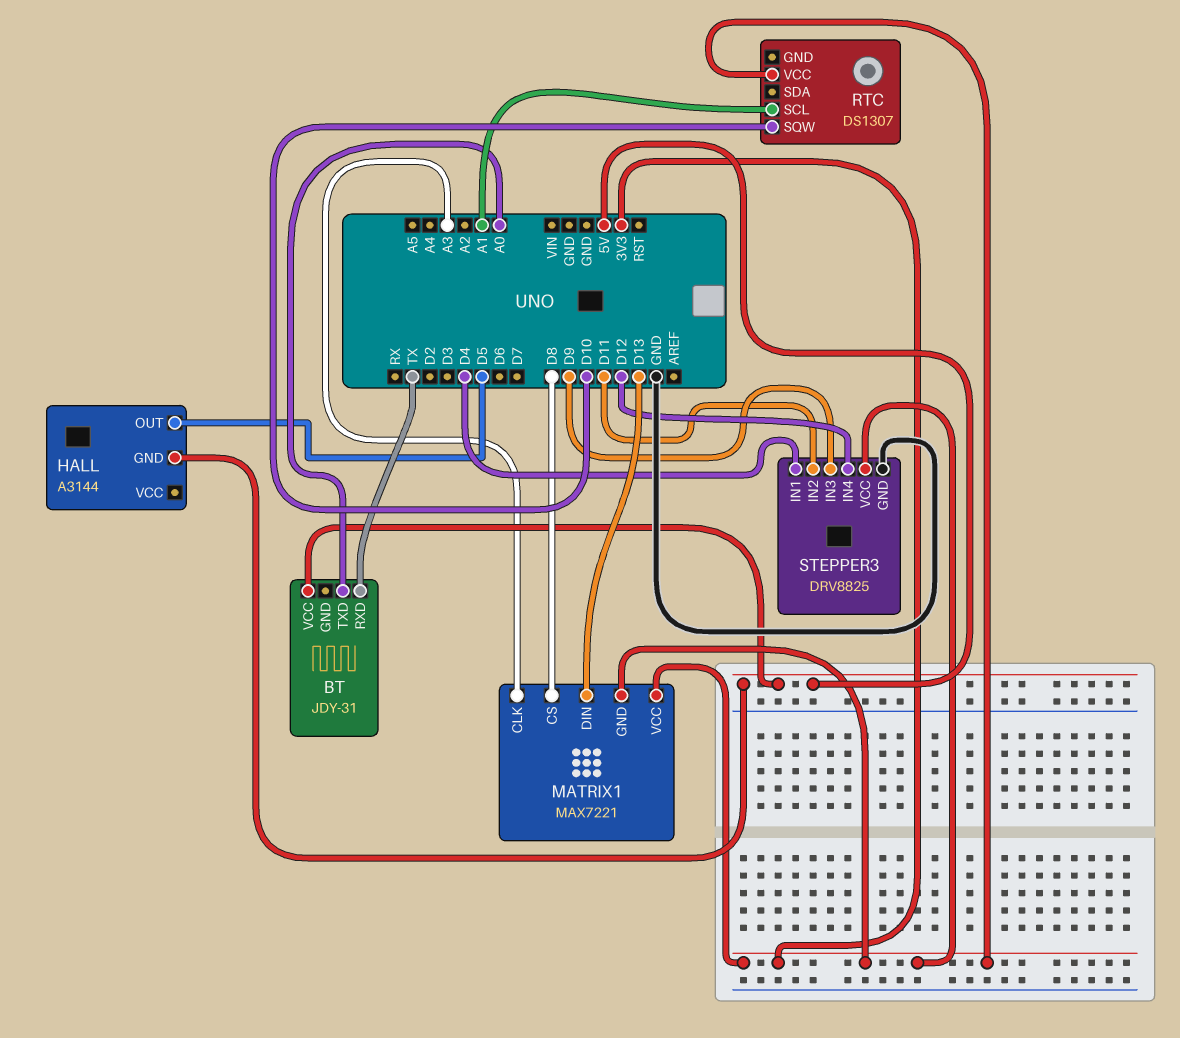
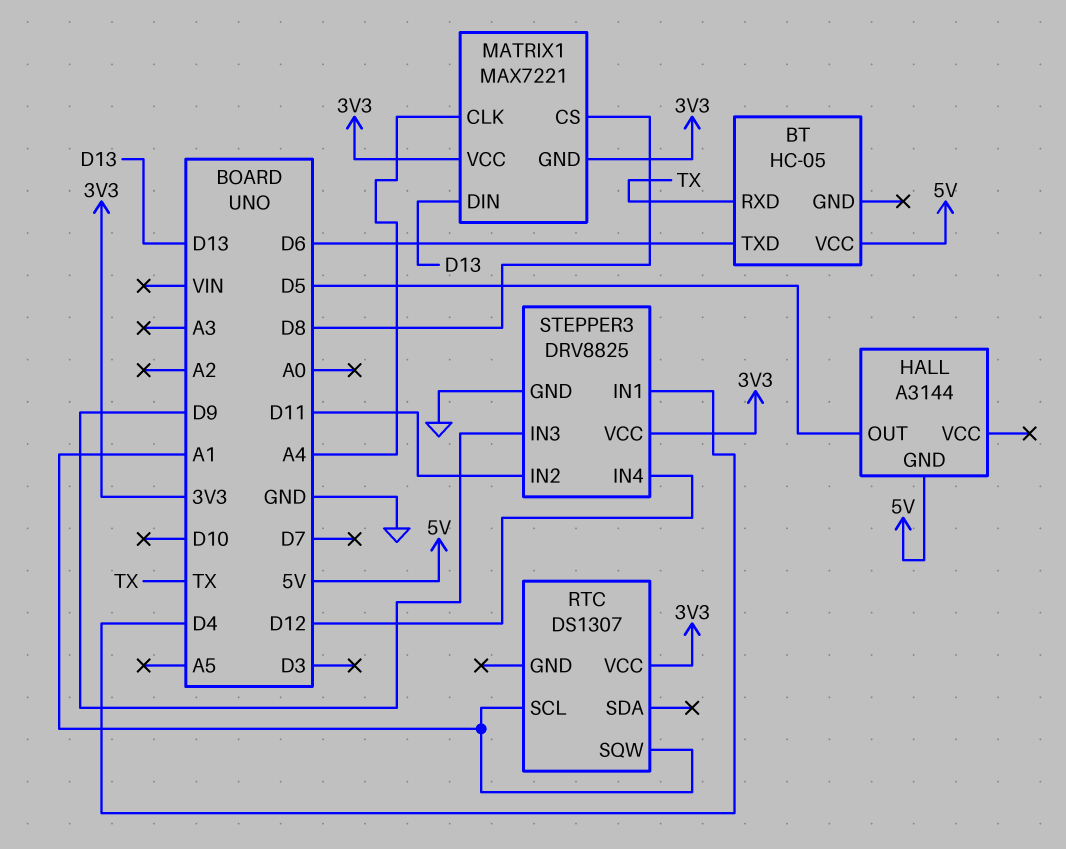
BT: JDY-31 -> HC-05
BT pin TXD: A0 -> D6
MATRIX1 pin CLK: A3 -> A4
RTC pin SQW: D10 -> A1

